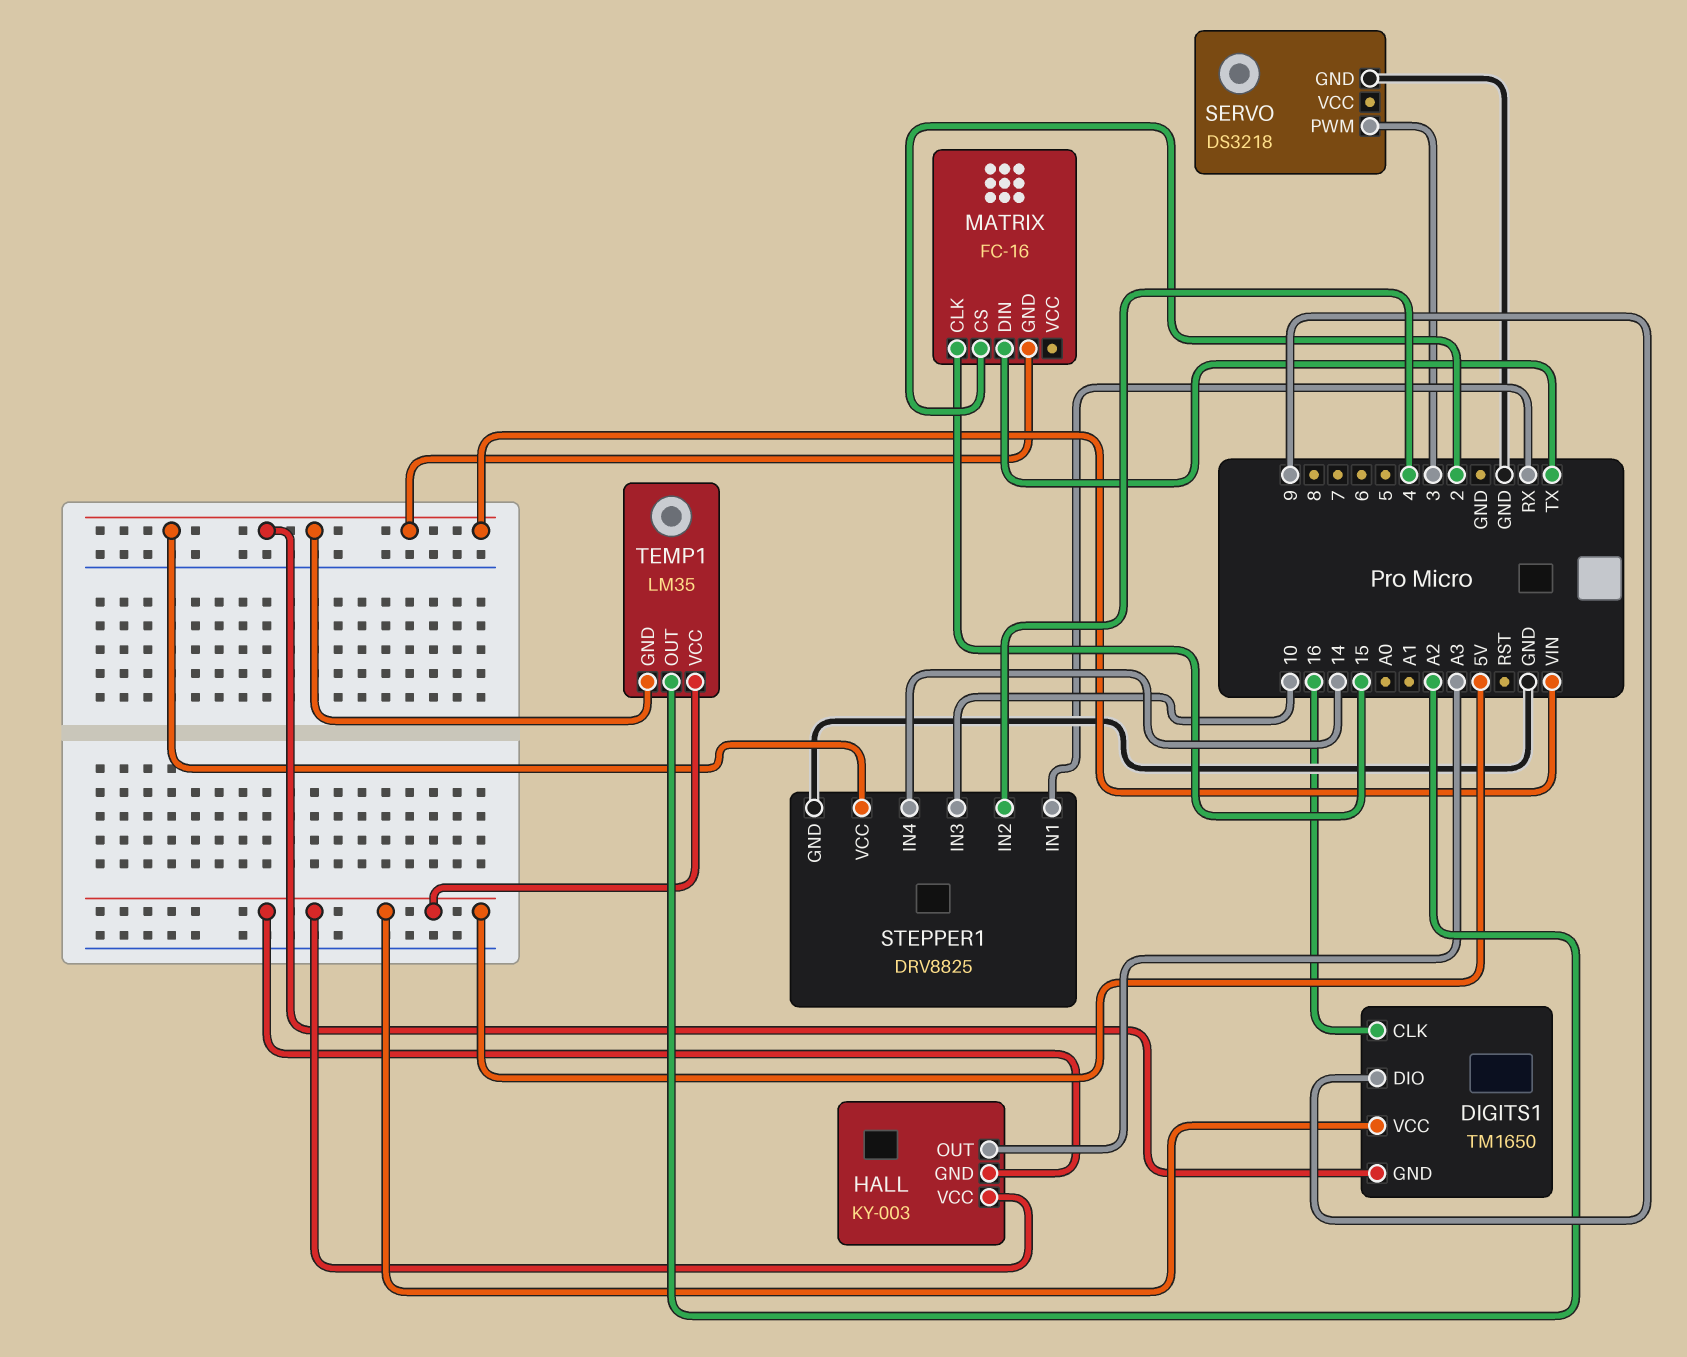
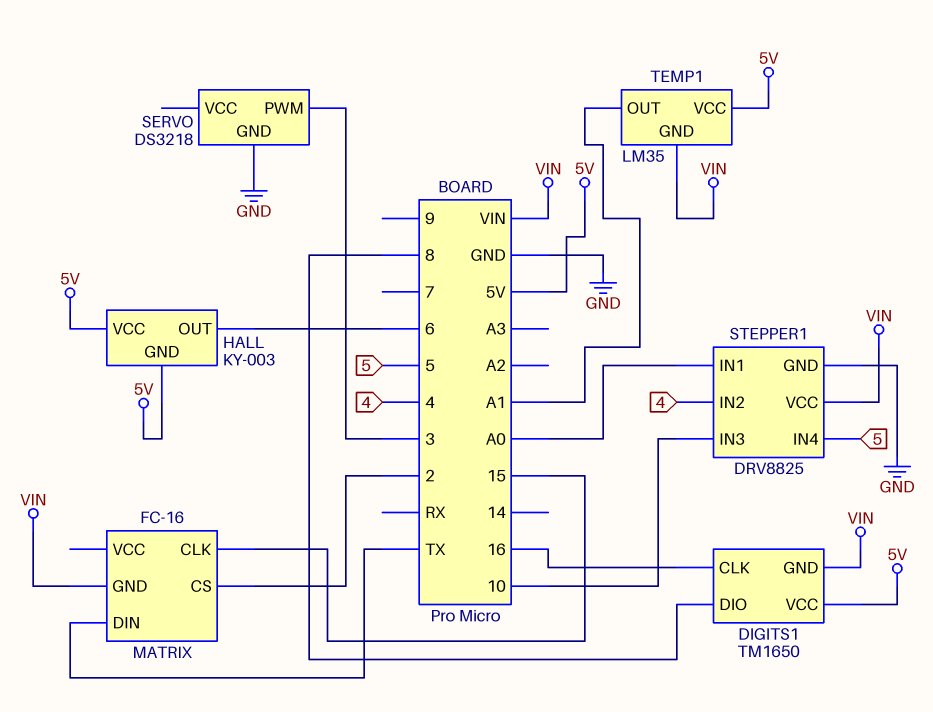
DIGITS1 pin DIO: 9 -> 8
HALL pin OUT: A3 -> 6
STEPPER1 pin IN1: RX -> A0
STEPPER1 pin IN4: 14 -> 5
TEMP1 pin OUT: A2 -> A1

